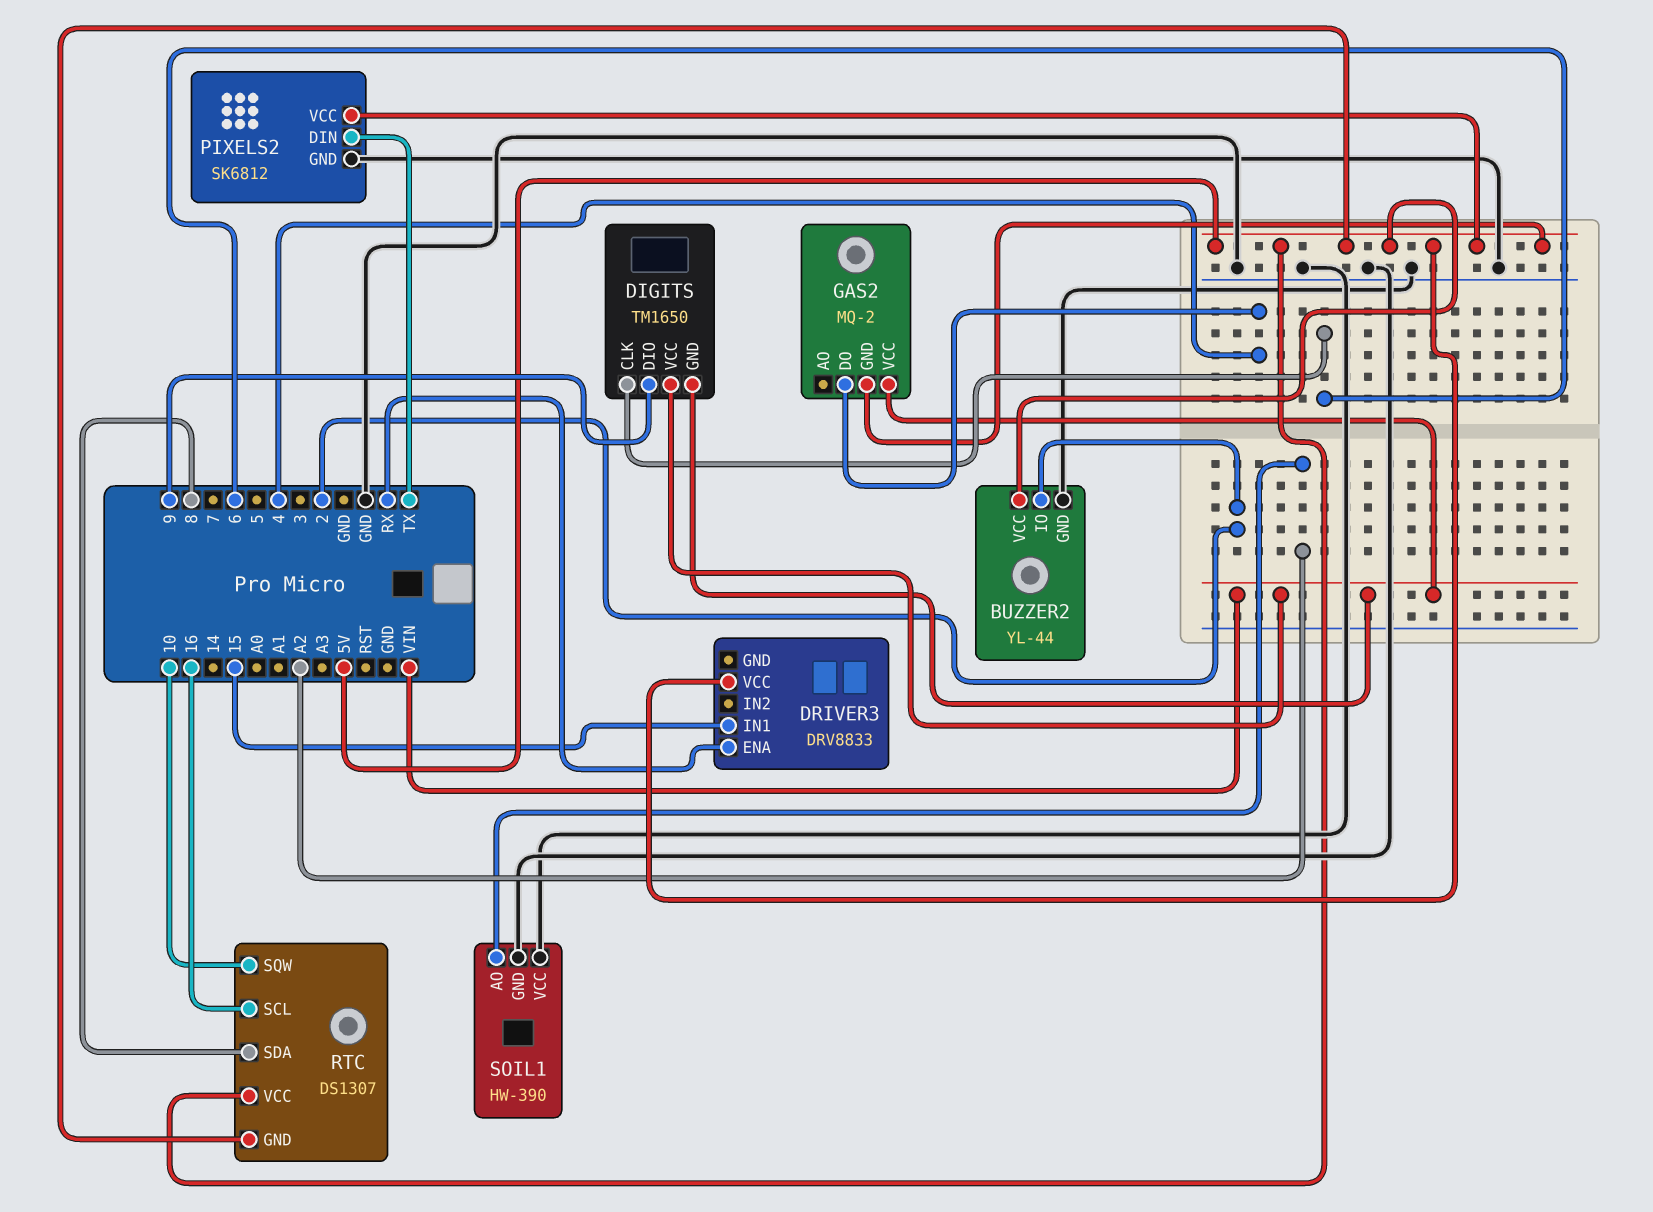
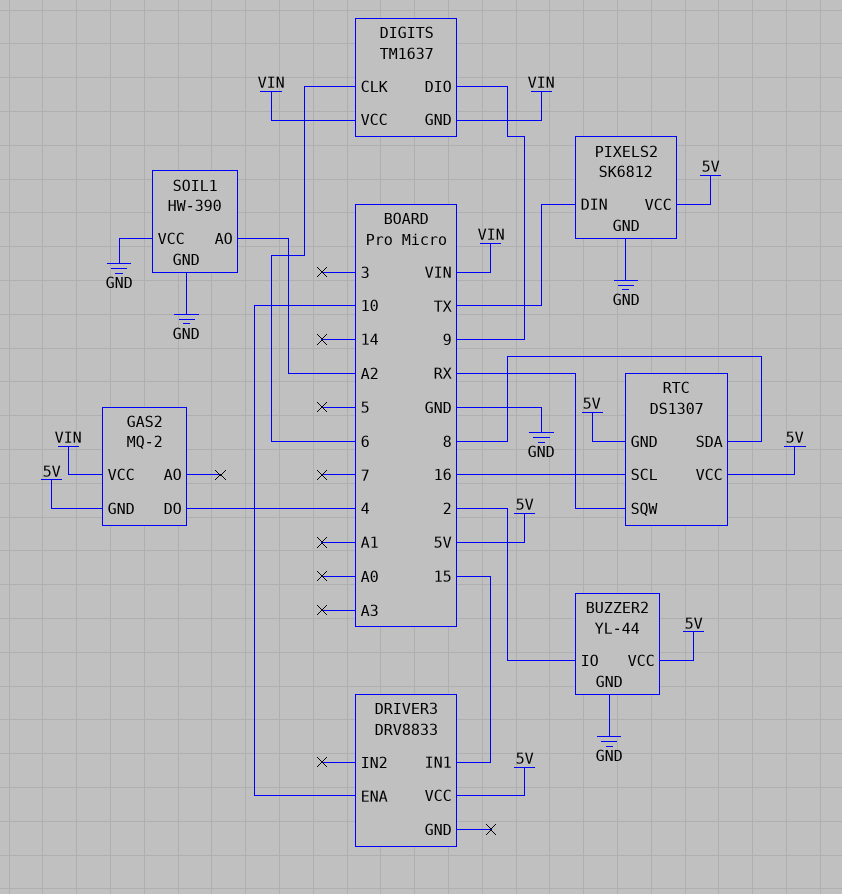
DIGITS: TM1650 -> TM1637
DRIVER3 pin ENA: RX -> 10
RTC pin SQW: 10 -> RX

